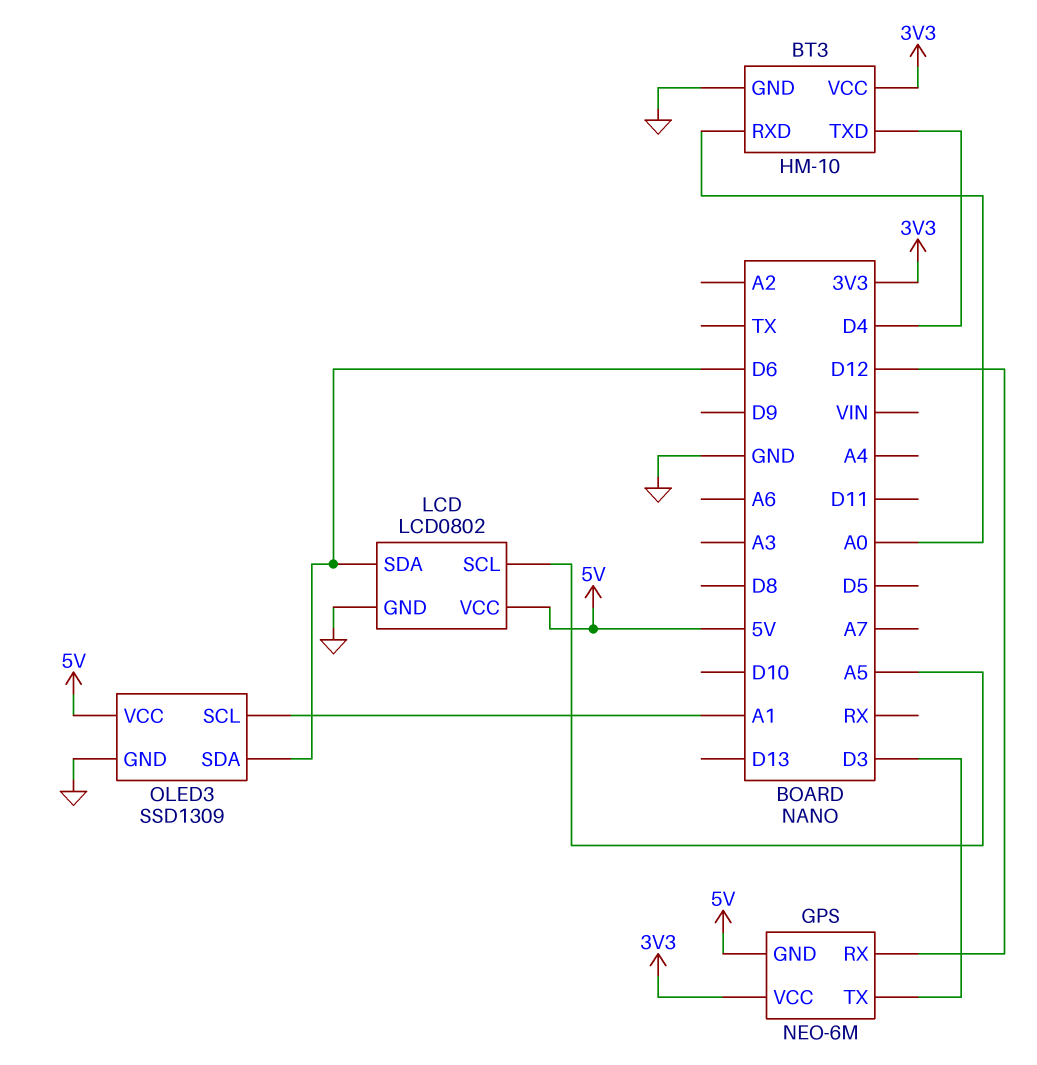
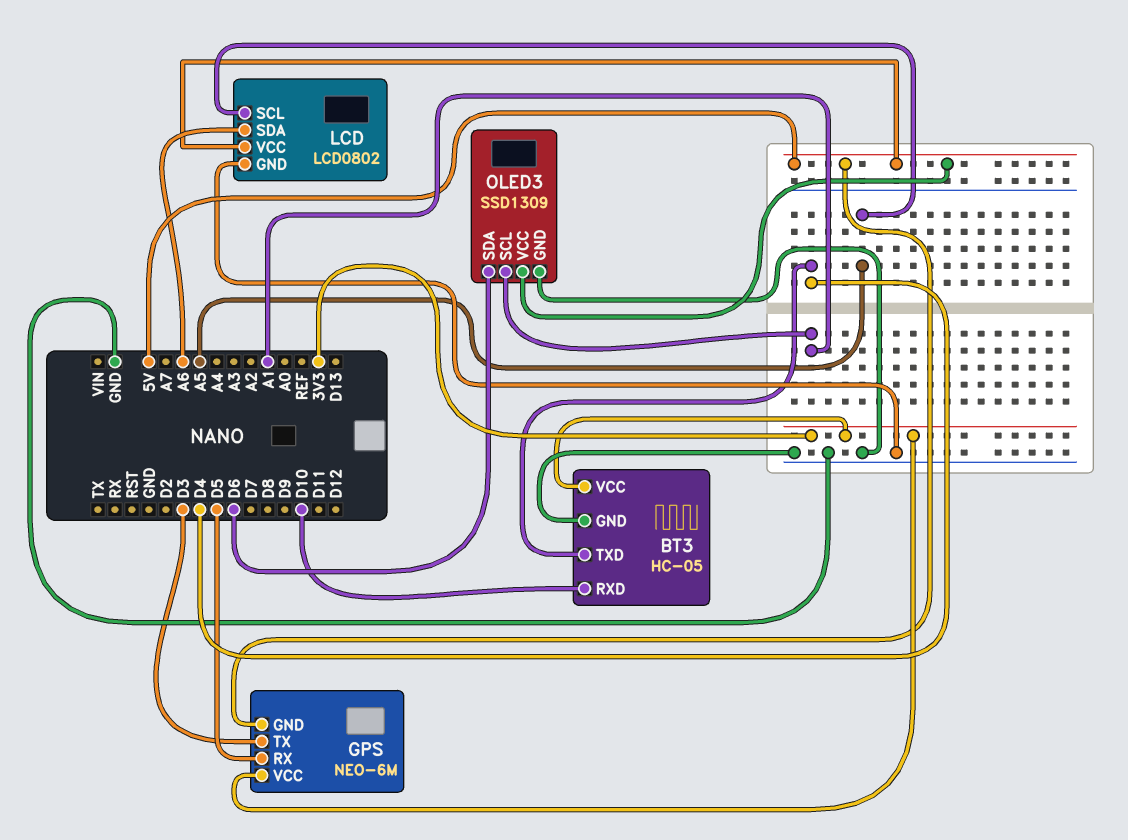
BT3: HM-10 -> HC-05
BT3 pin RXD: A0 -> D10
GPS pin RX: D12 -> D5
LCD pin SDA: D6 -> A6

